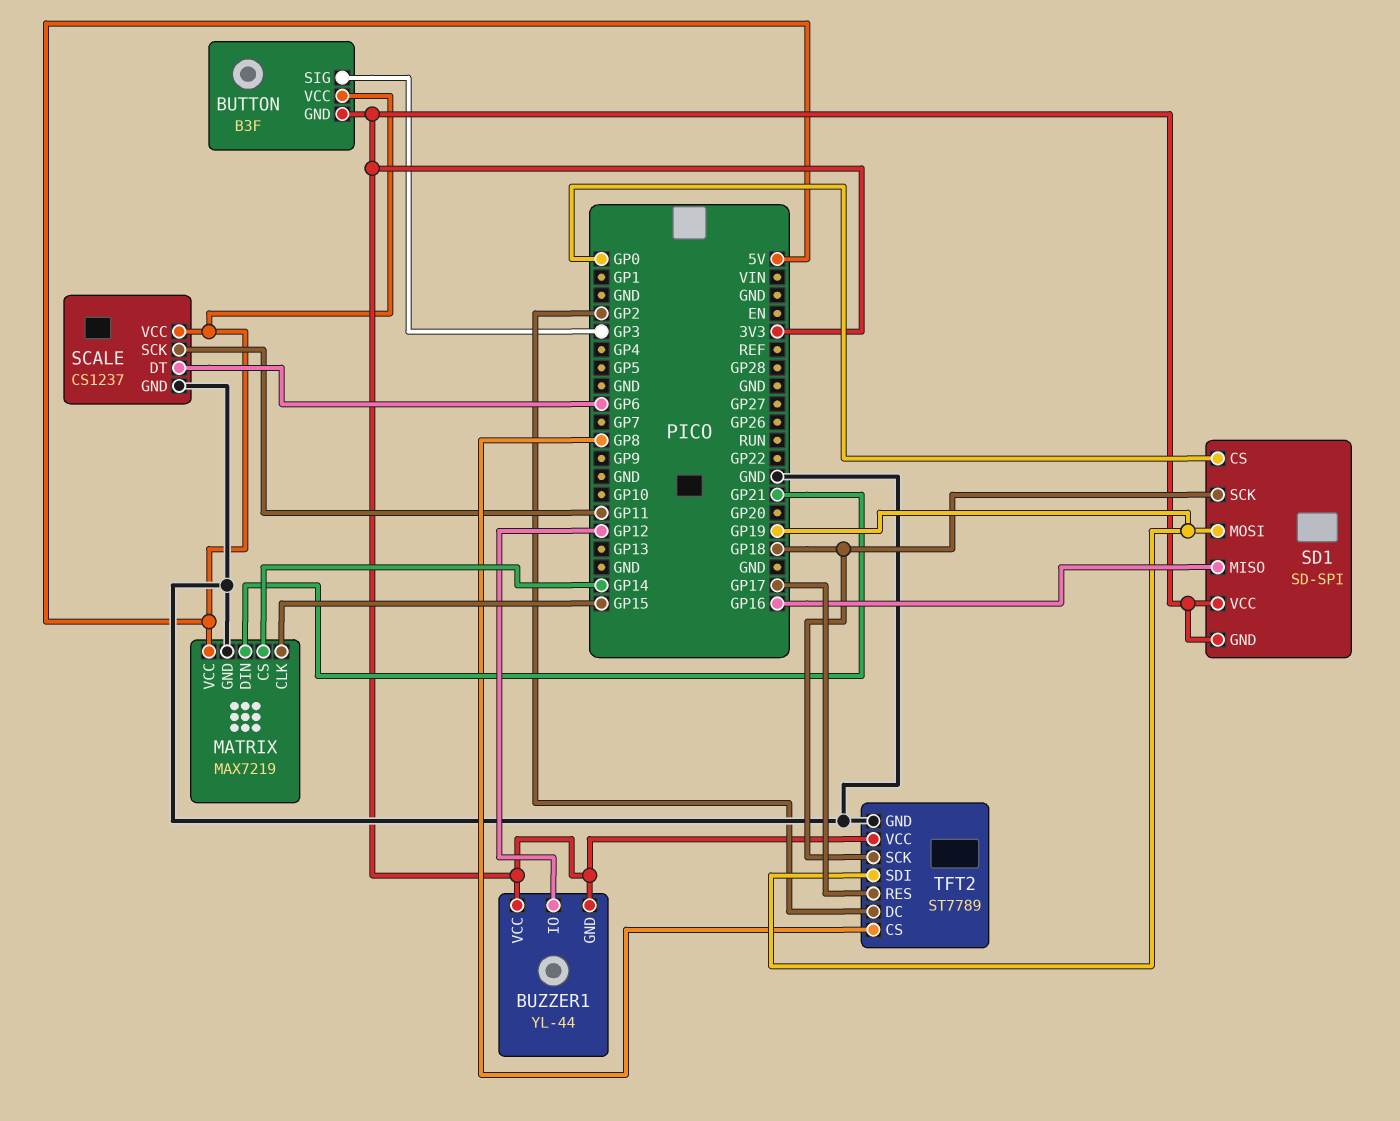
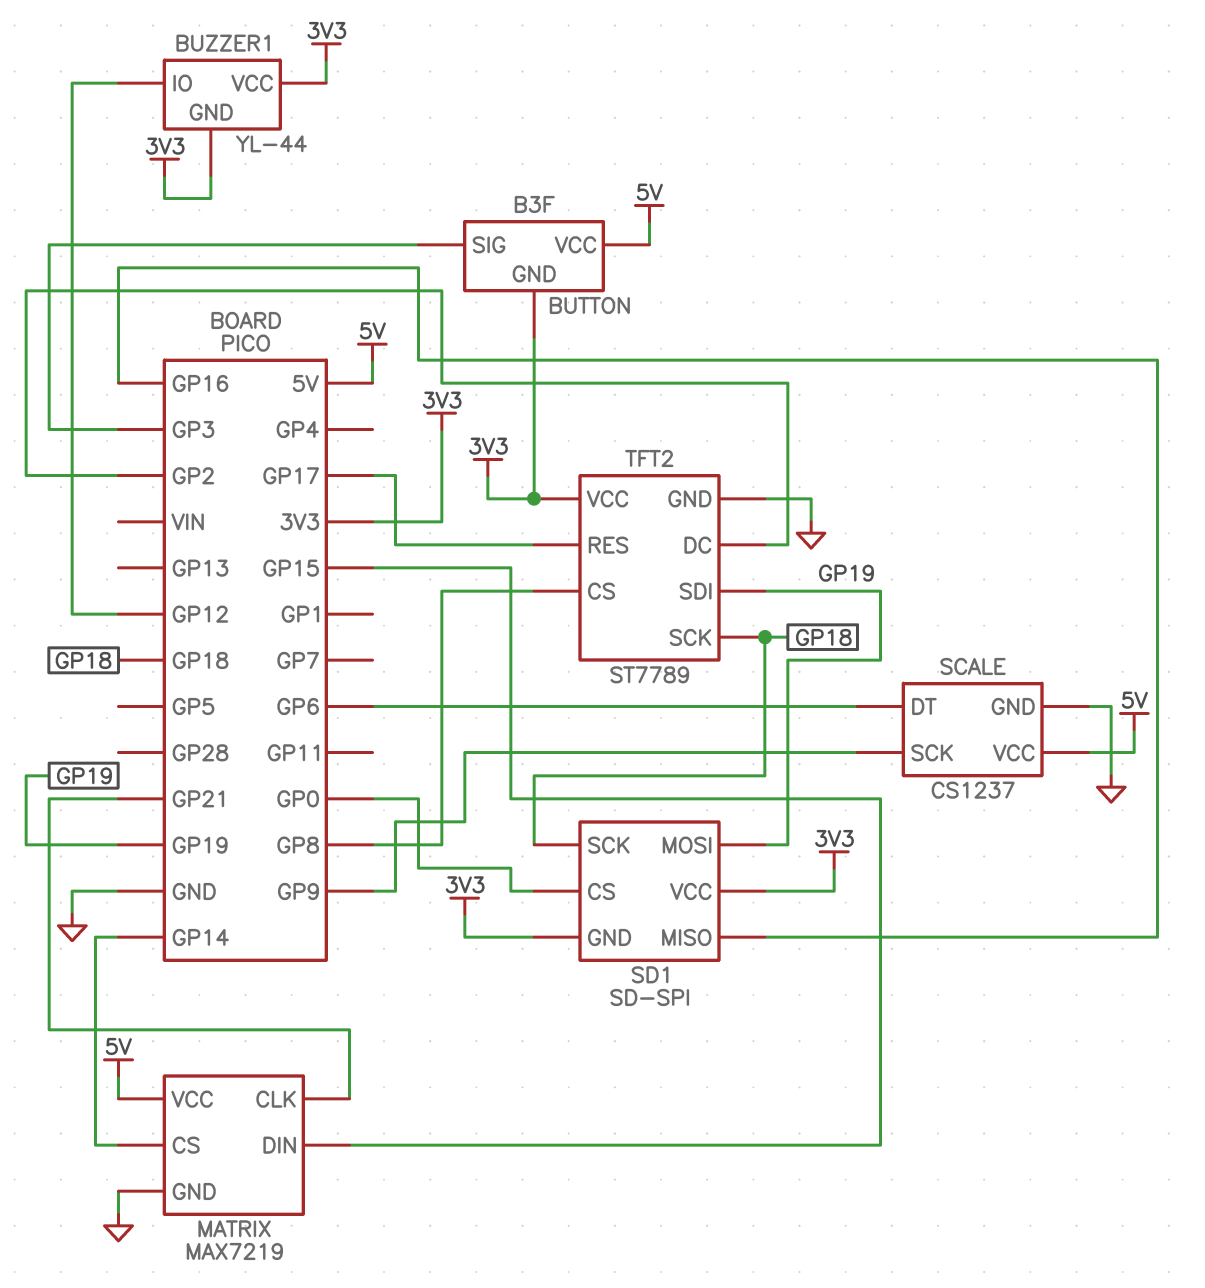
MATRIX pin CLK: GP15 -> GP21
MATRIX pin DIN: GP21 -> GP15
SCALE pin SCK: GP11 -> GP9

